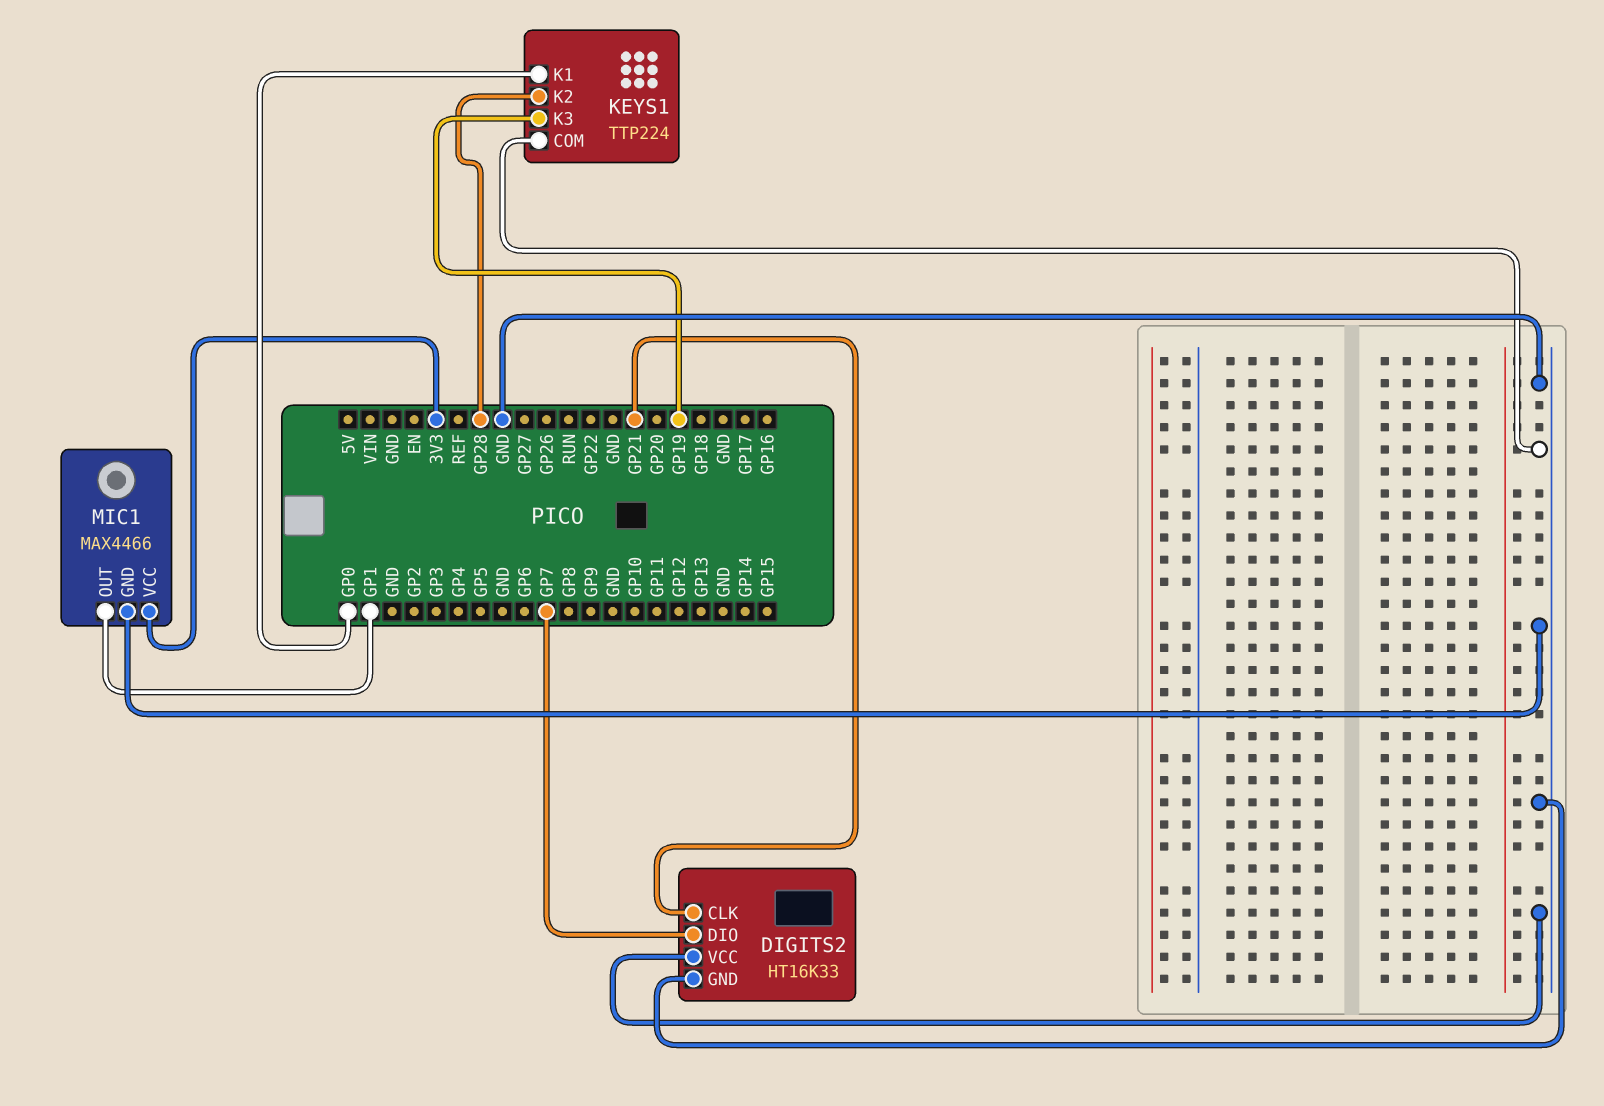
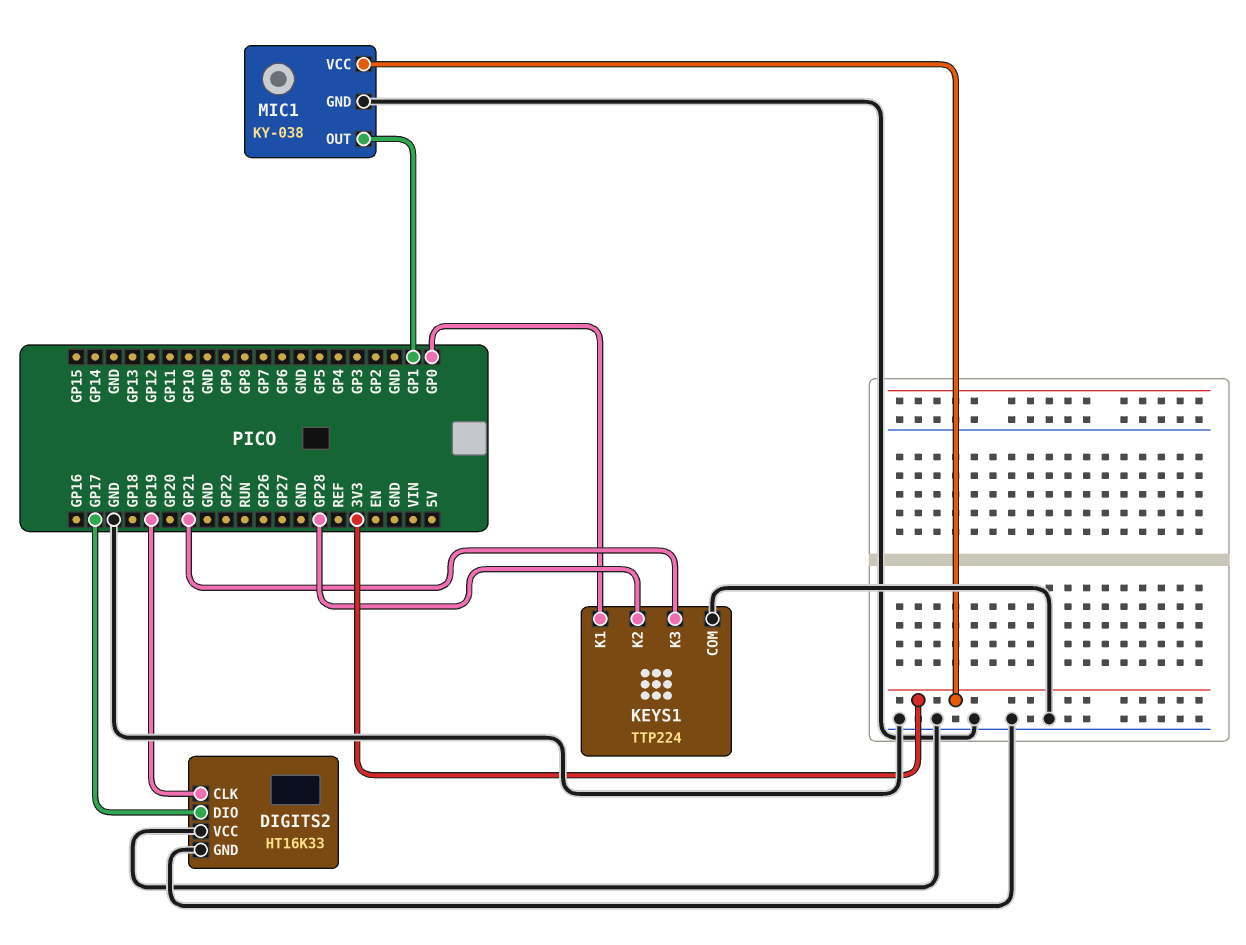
DIGITS2 pin CLK: GP21 -> GP19
DIGITS2 pin DIO: GP7 -> GP17
KEYS1 pin K3: GP19 -> GP21
MIC1: MAX4466 -> KY-038

